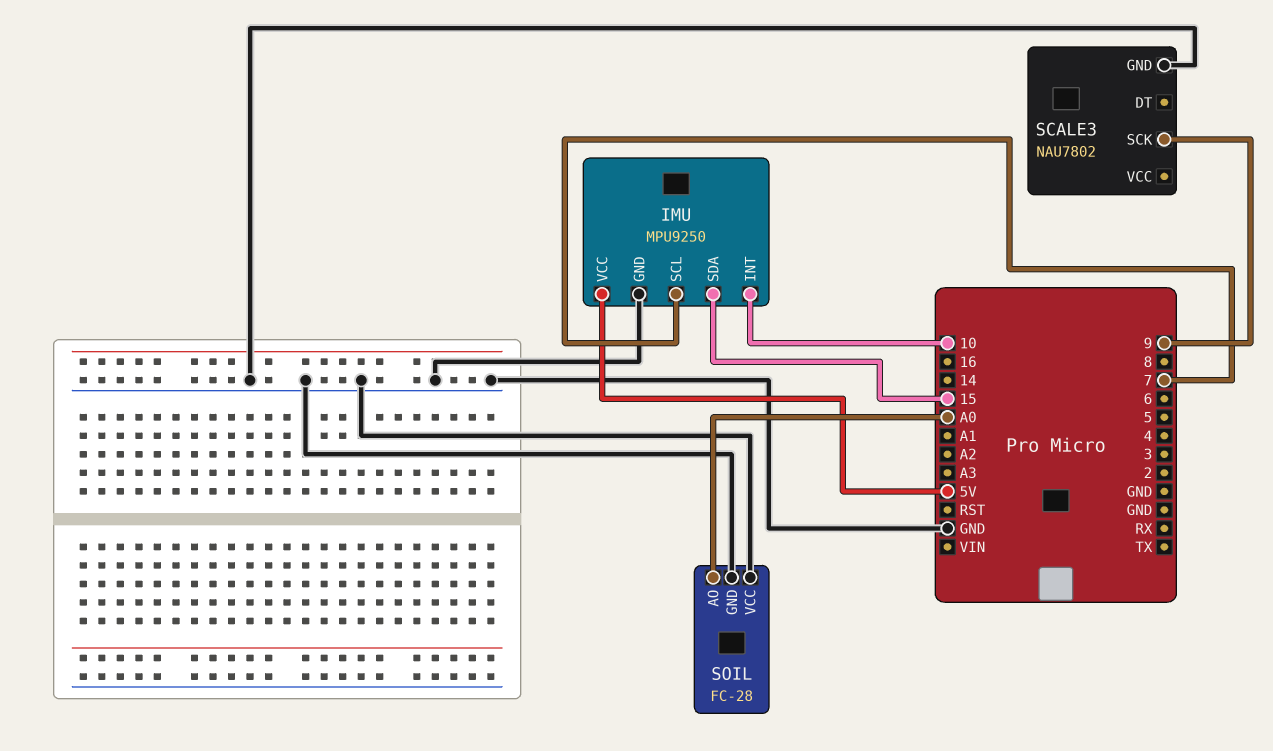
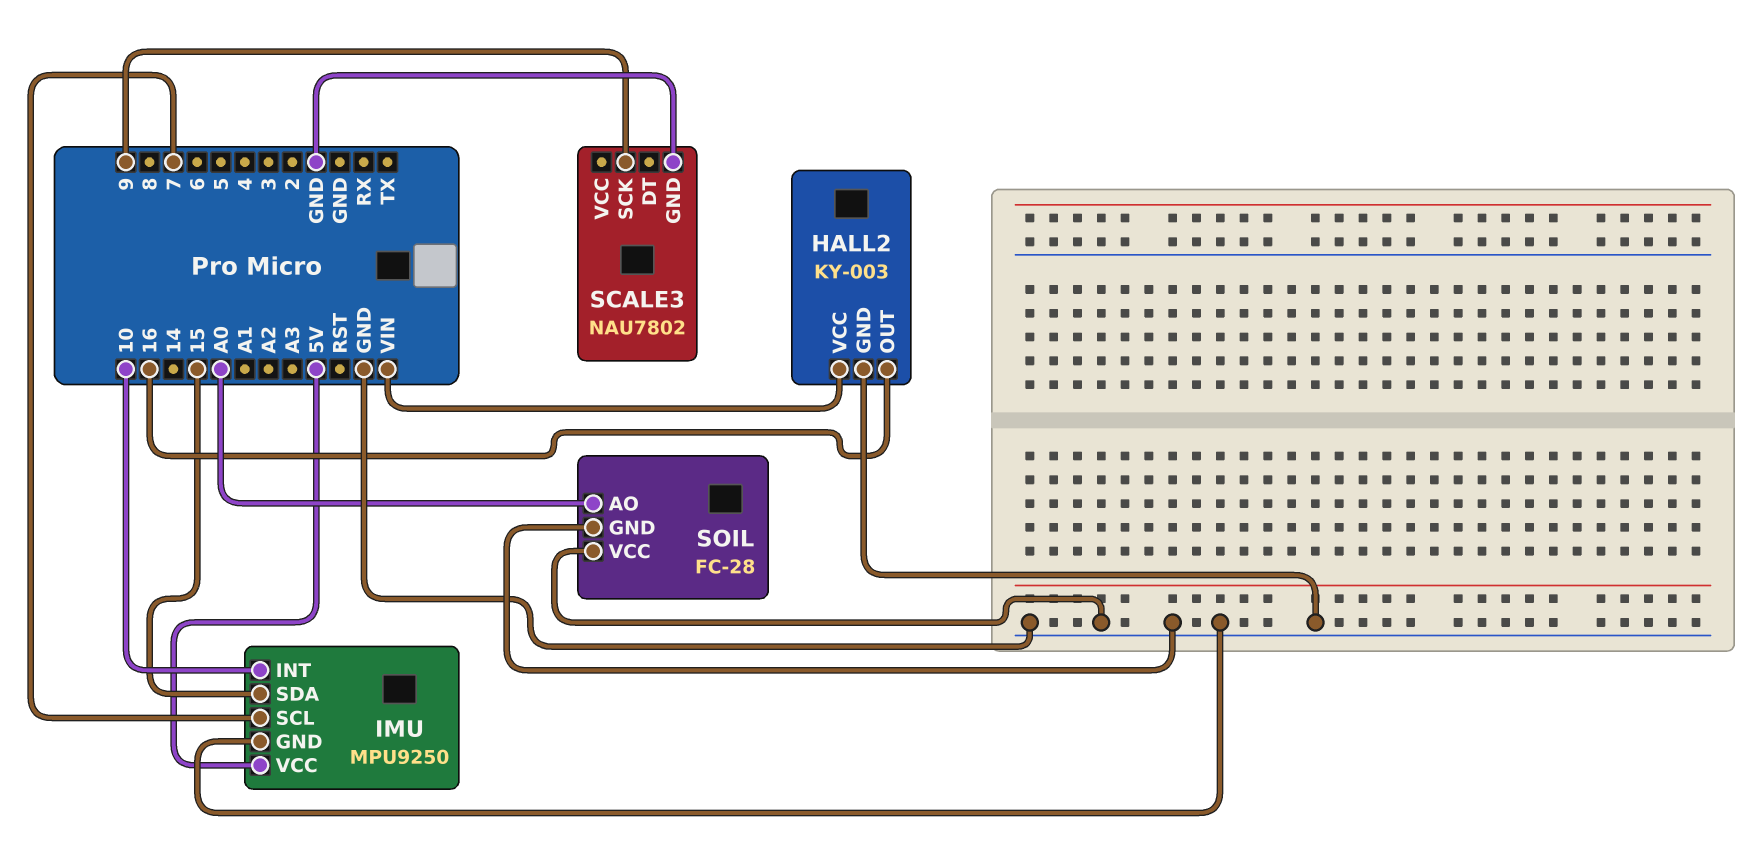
HALL2: none -> KY-003
HALL2 pin GND: none -> GND
HALL2 pin OUT: none -> 16
HALL2 pin VCC: none -> VIN

